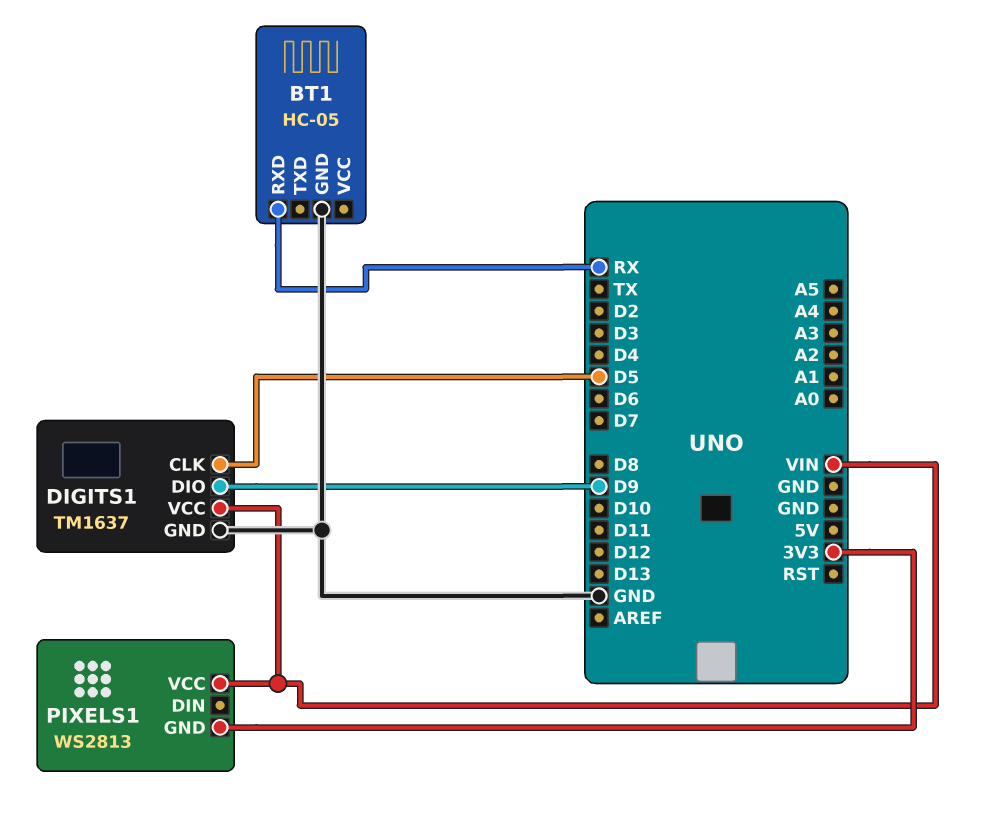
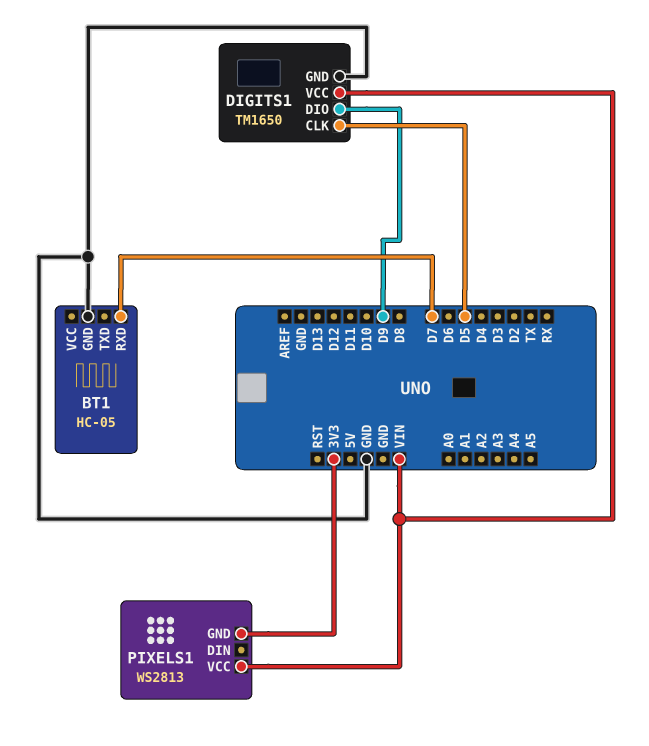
BT1 pin RXD: RX -> D7
DIGITS1: TM1637 -> TM1650

